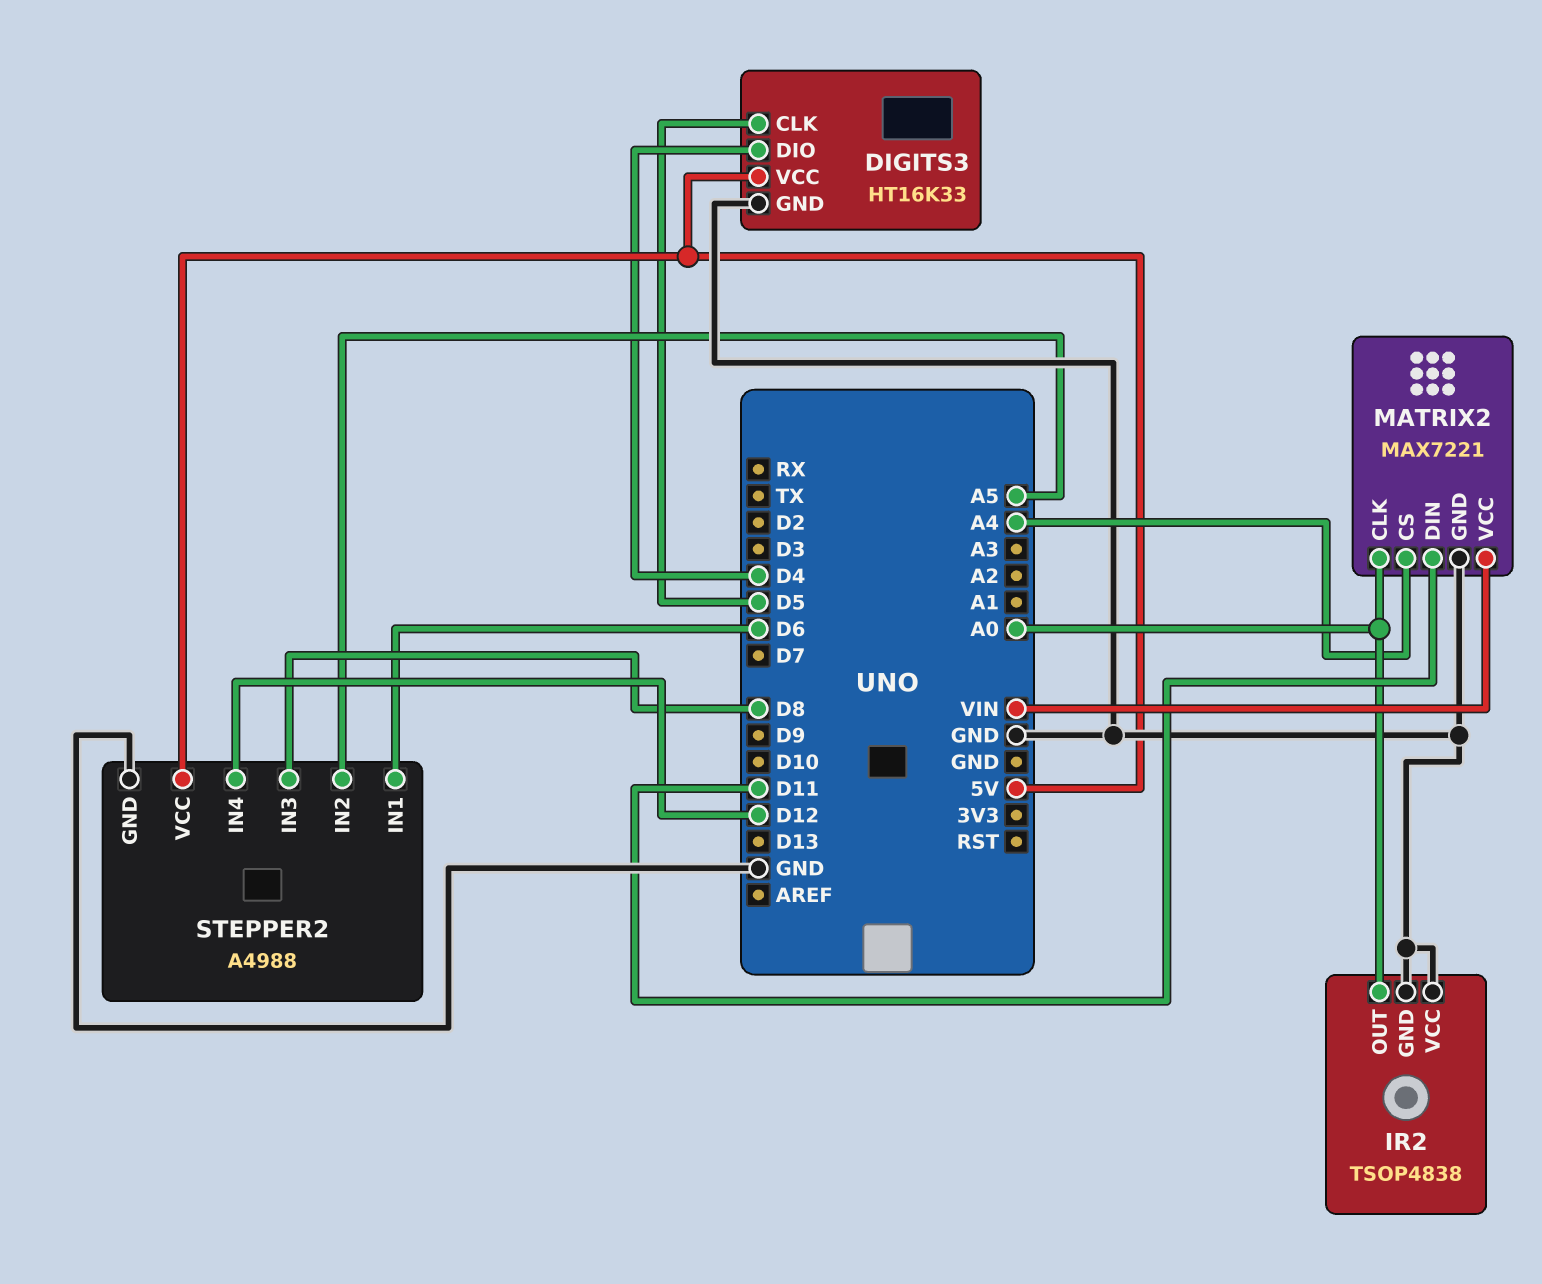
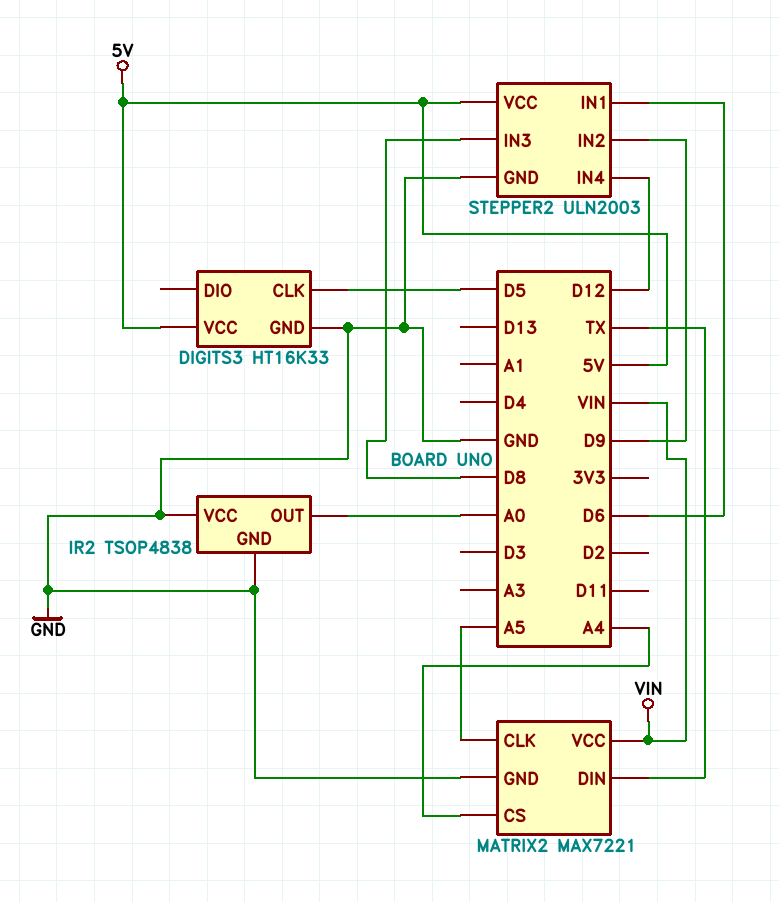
DIGITS3 pin DIO: D4 -> none
MATRIX2 pin CLK: A0 -> A5
MATRIX2 pin DIN: D11 -> TX
STEPPER2: A4988 -> ULN2003
STEPPER2 pin IN2: A5 -> D9

